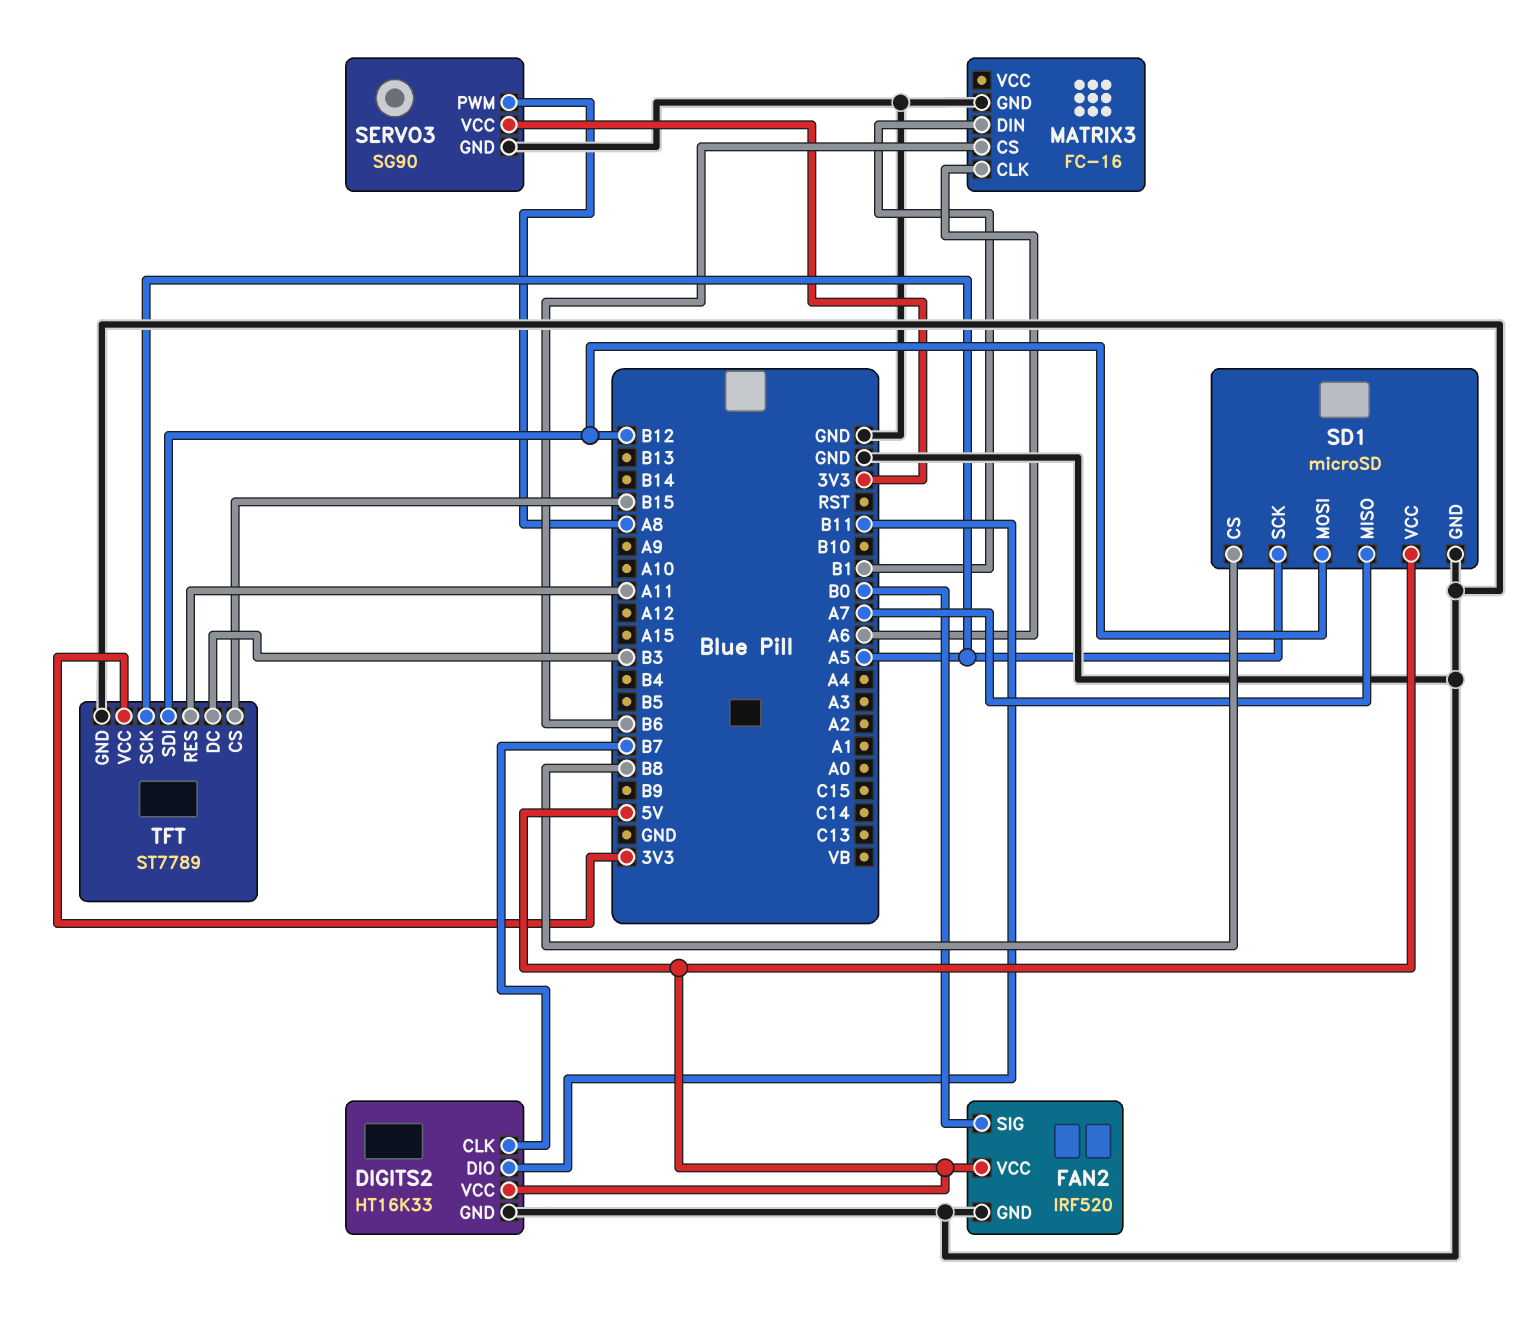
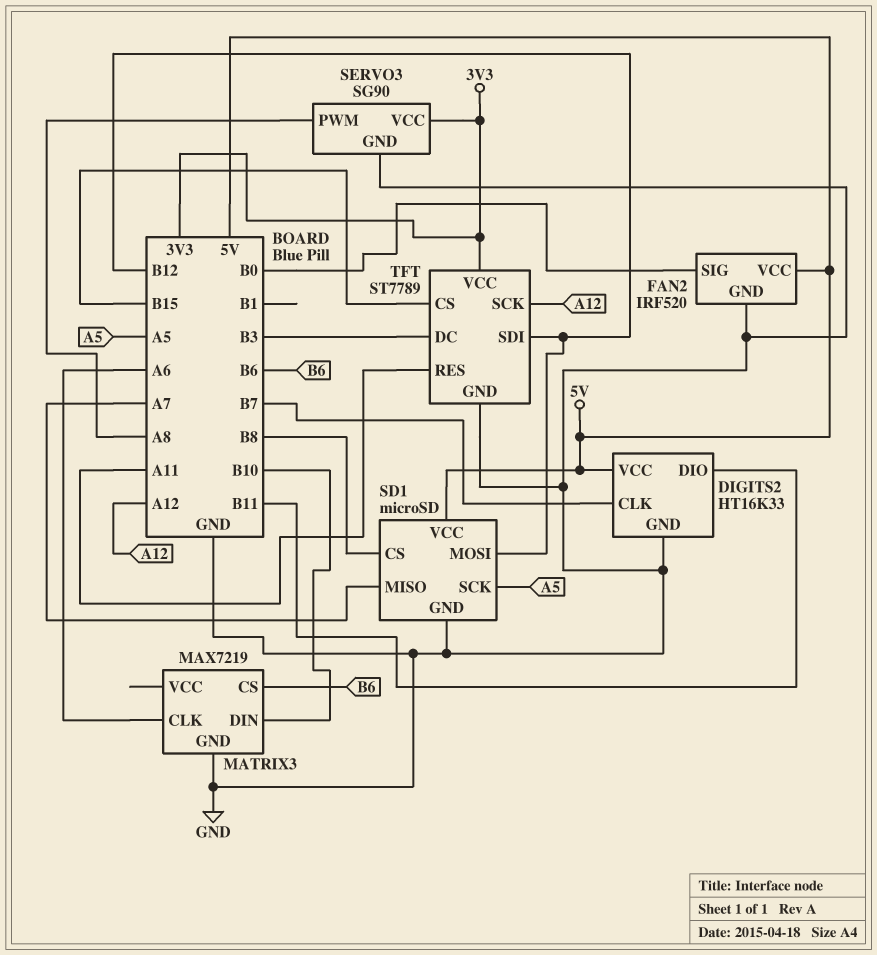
MATRIX3: FC-16 -> MAX7219
MATRIX3 pin DIN: B1 -> B10
TFT pin SCK: A5 -> A12

